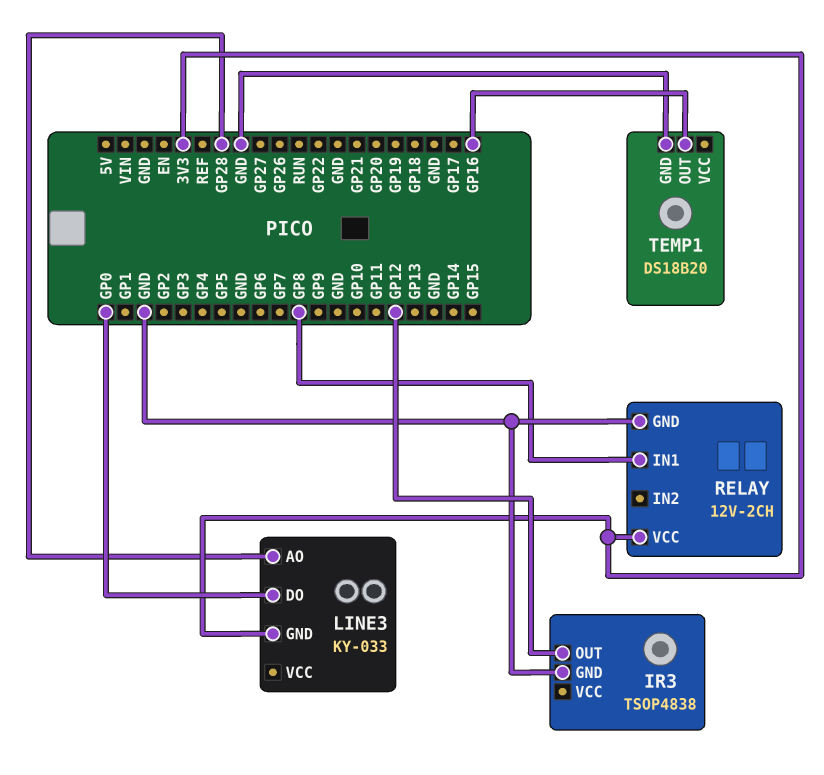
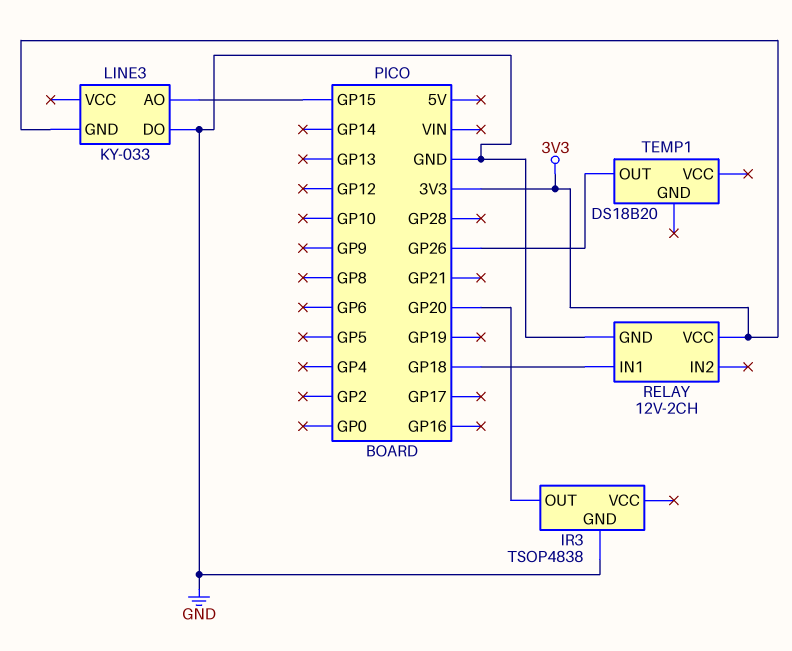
IR3 pin OUT: GP12 -> GP20
LINE3 pin AO: GP28 -> GP15
LINE3 pin DO: GP0 -> GND
RELAY pin IN1: GP8 -> GP18
TEMP1 pin GND: GND -> none
TEMP1 pin OUT: GP16 -> GP26

